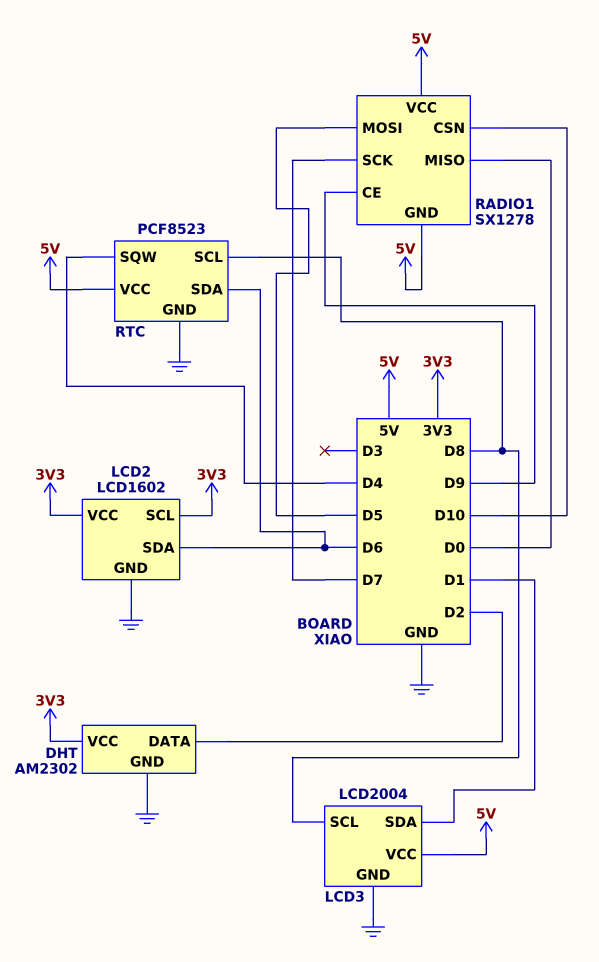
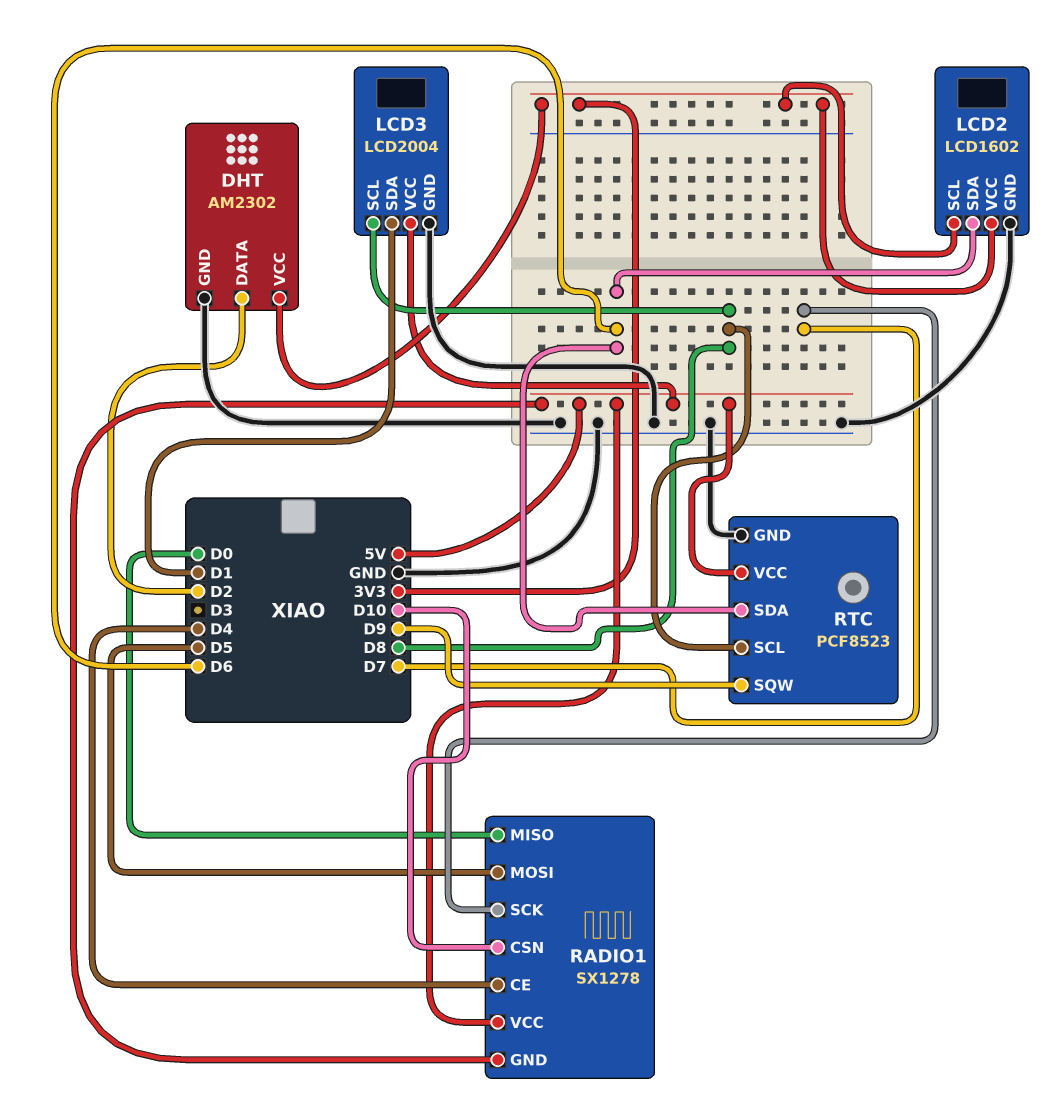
RADIO1 pin CE: D9 -> D4
RTC pin SQW: D4 -> D9

